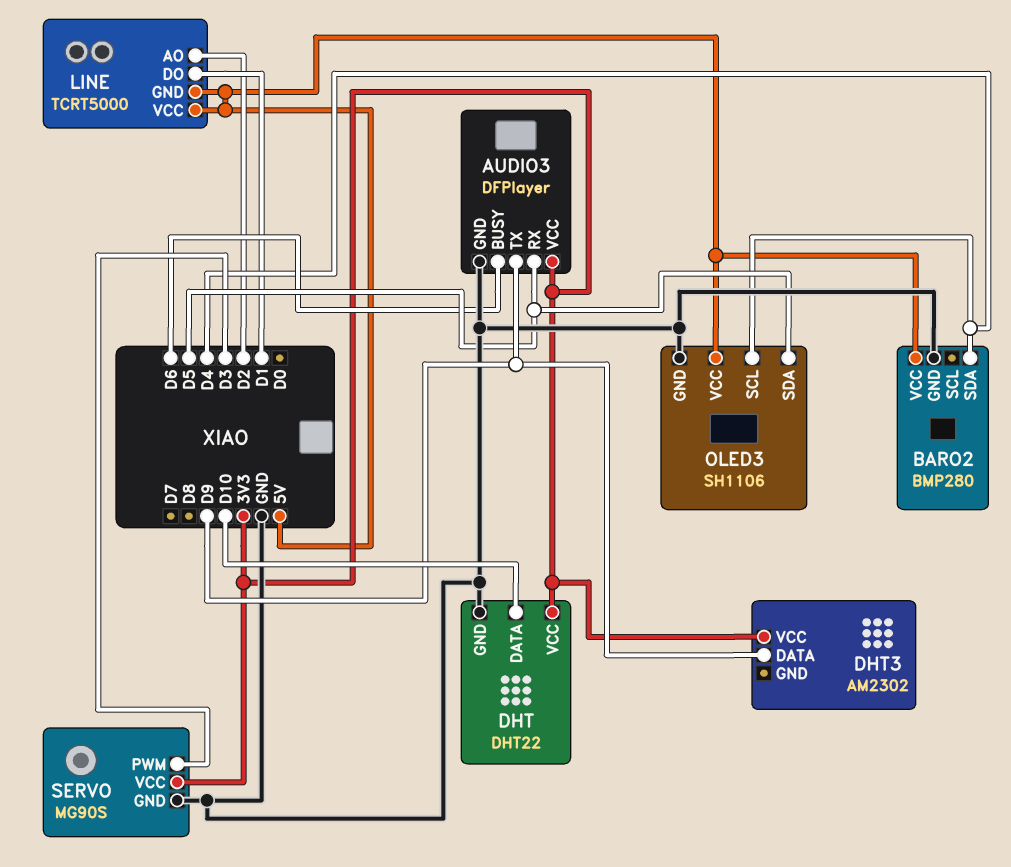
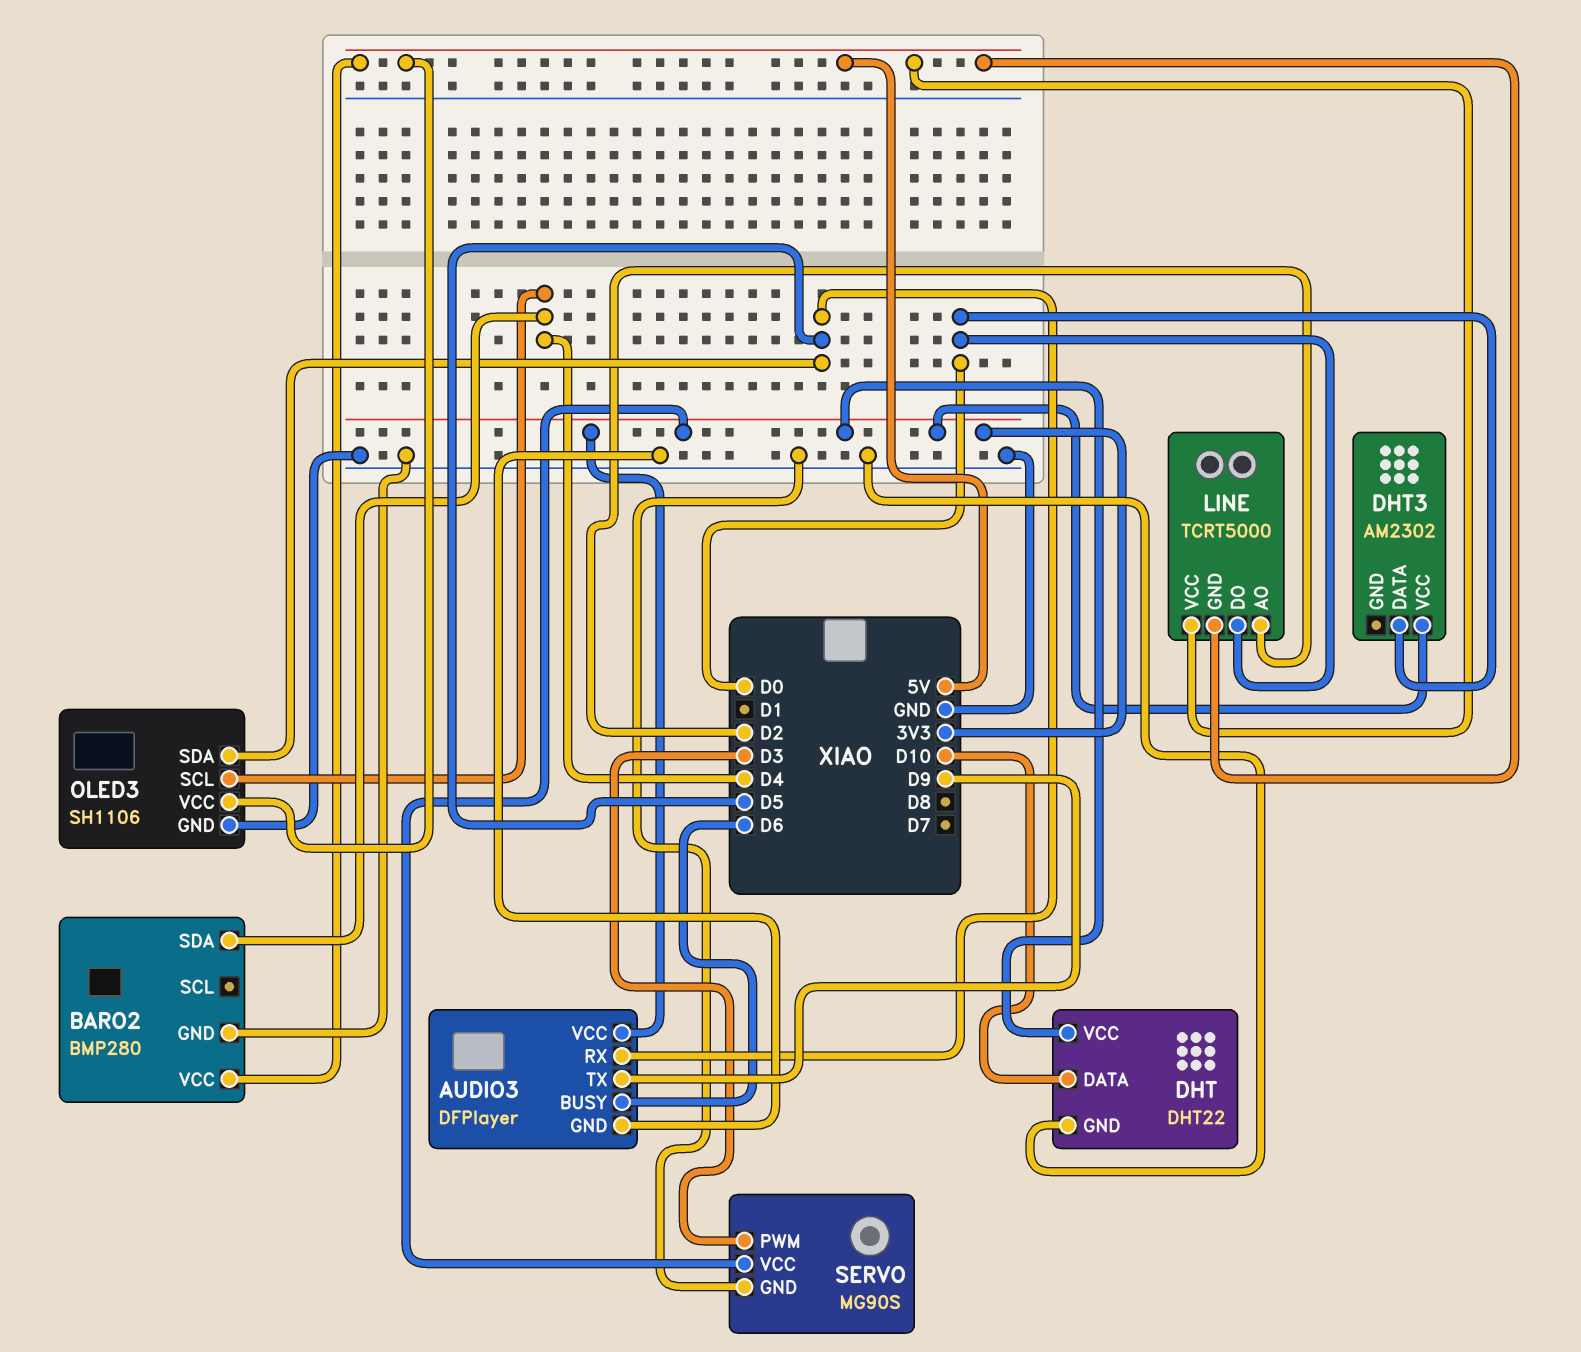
DHT3 pin DATA: D9 -> D0
LINE pin DO: D1 -> D0

